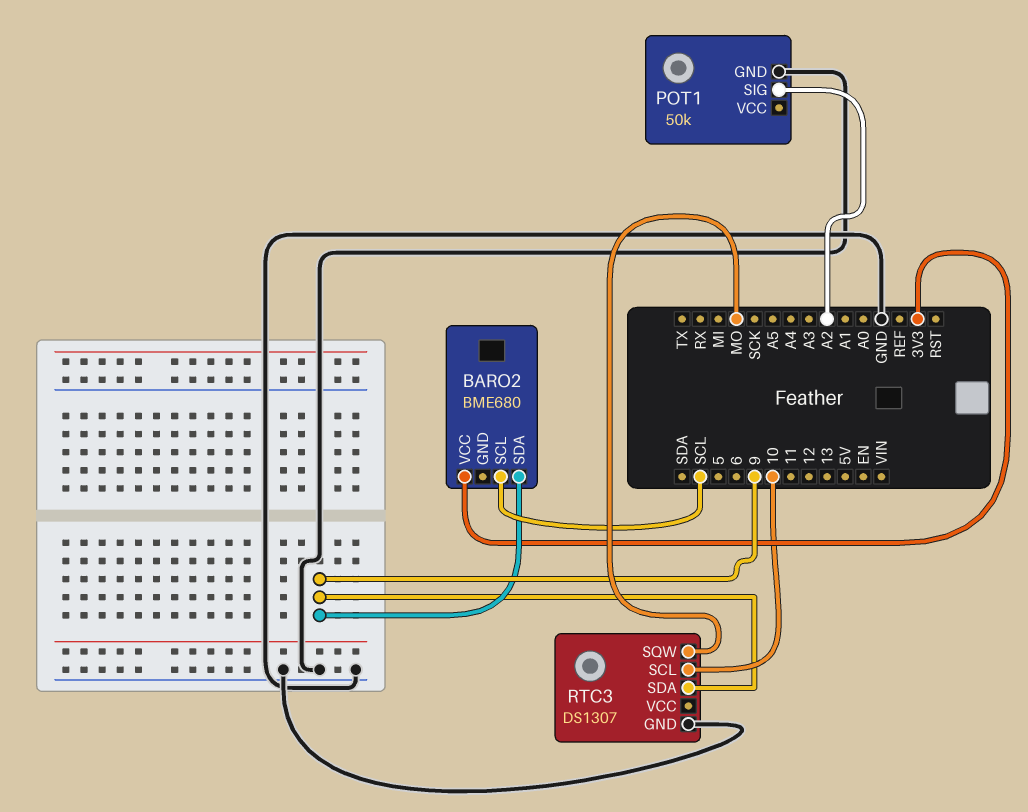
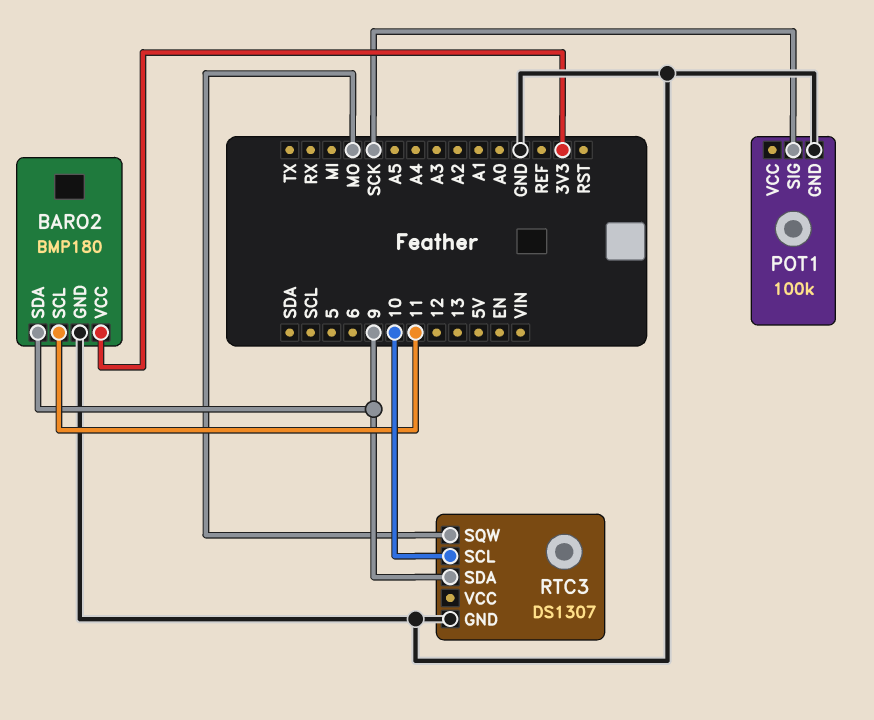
BARO2: BME680 -> BMP180
BARO2 pin GND: none -> GND
BARO2 pin SCL: SCL -> 11
POT1: 50k -> 100k
POT1 pin SIG: A2 -> SCK

